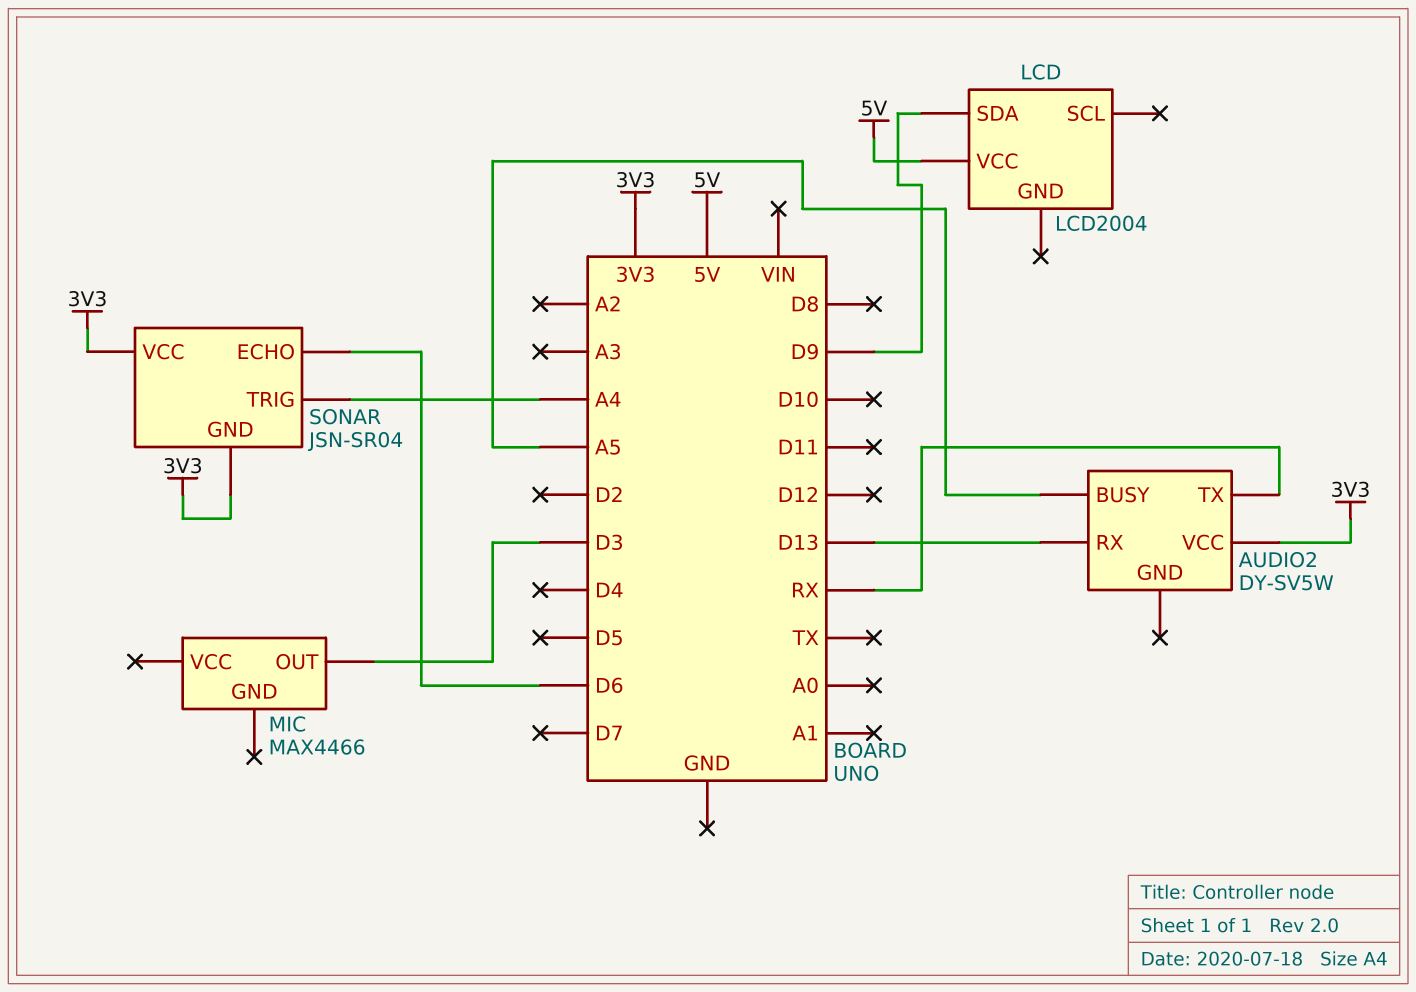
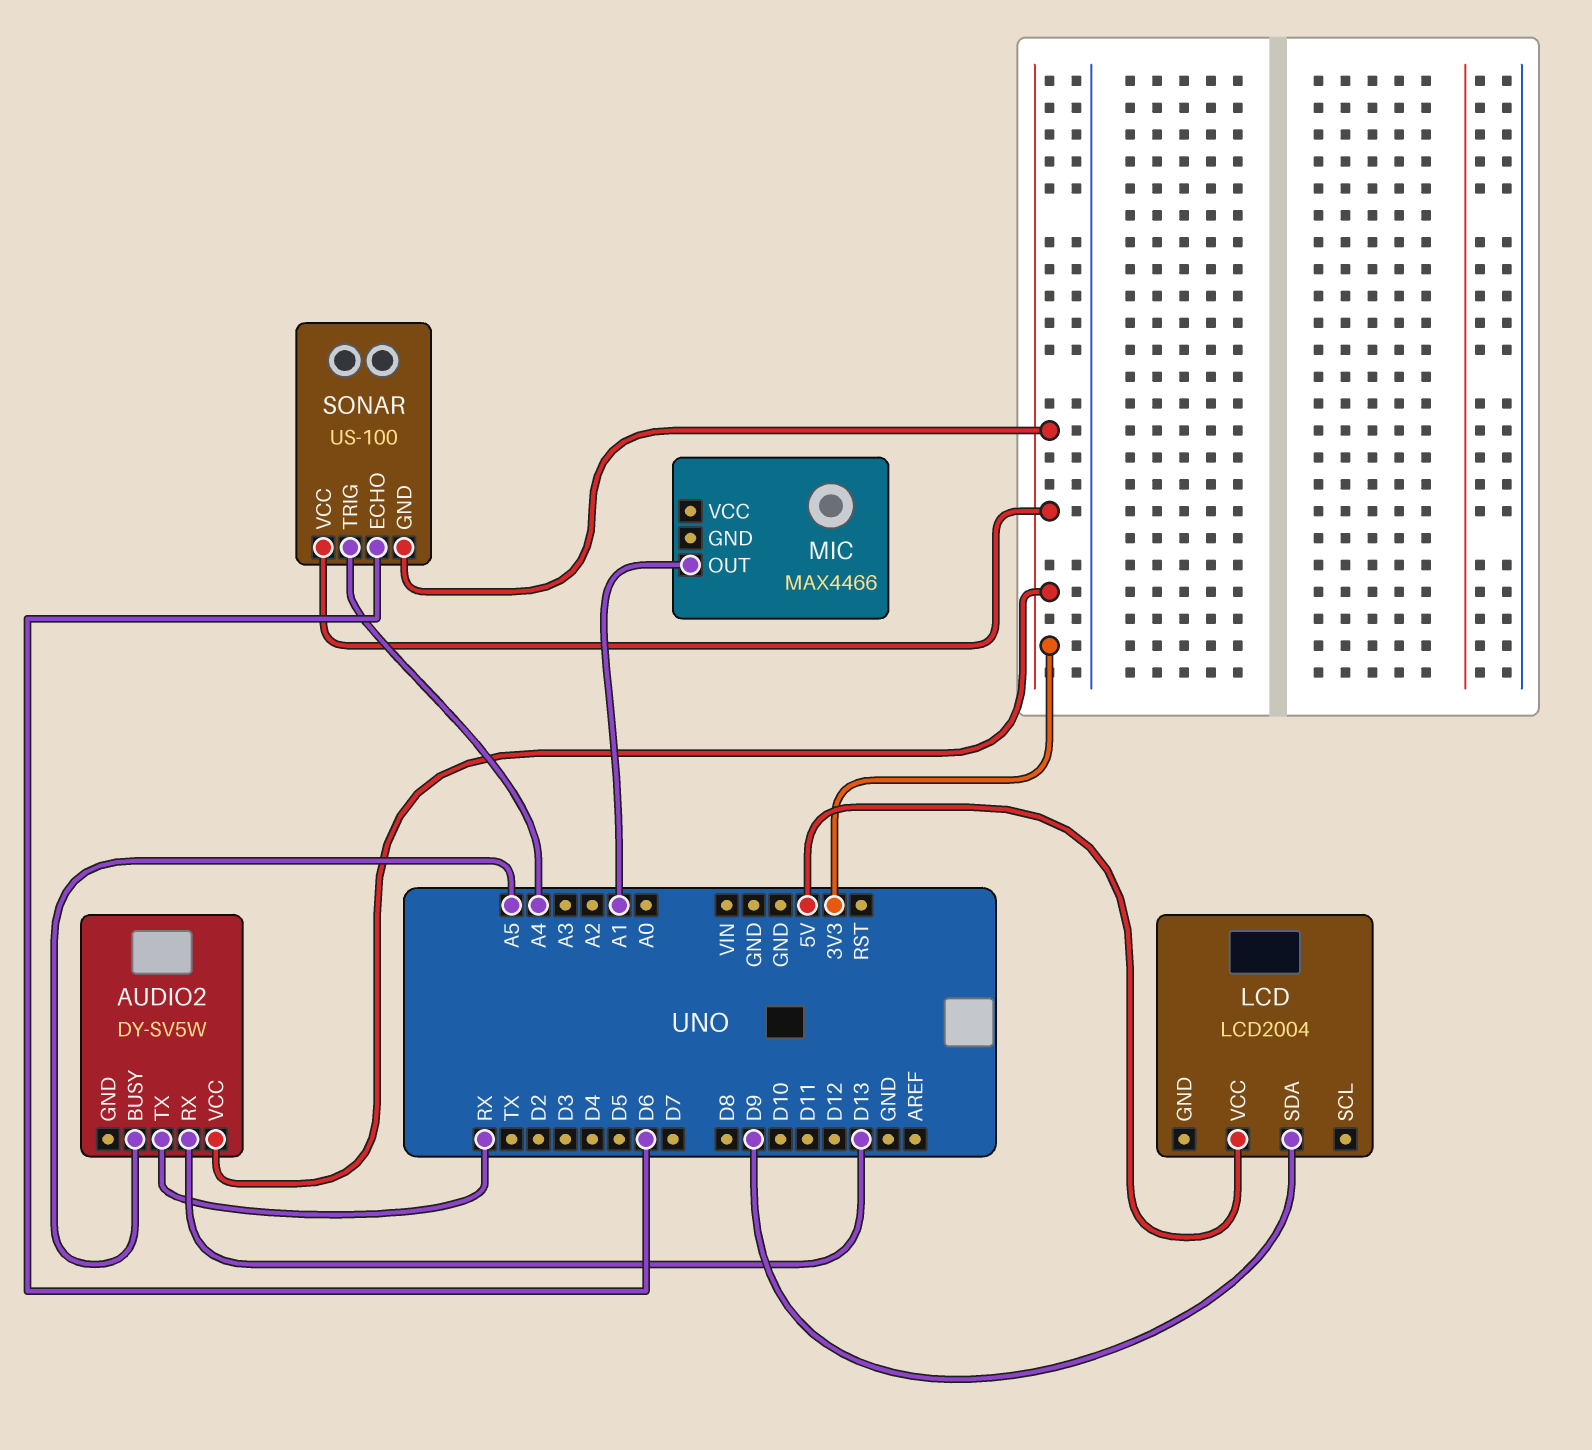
MIC pin OUT: D3 -> A1
SONAR: JSN-SR04 -> US-100

